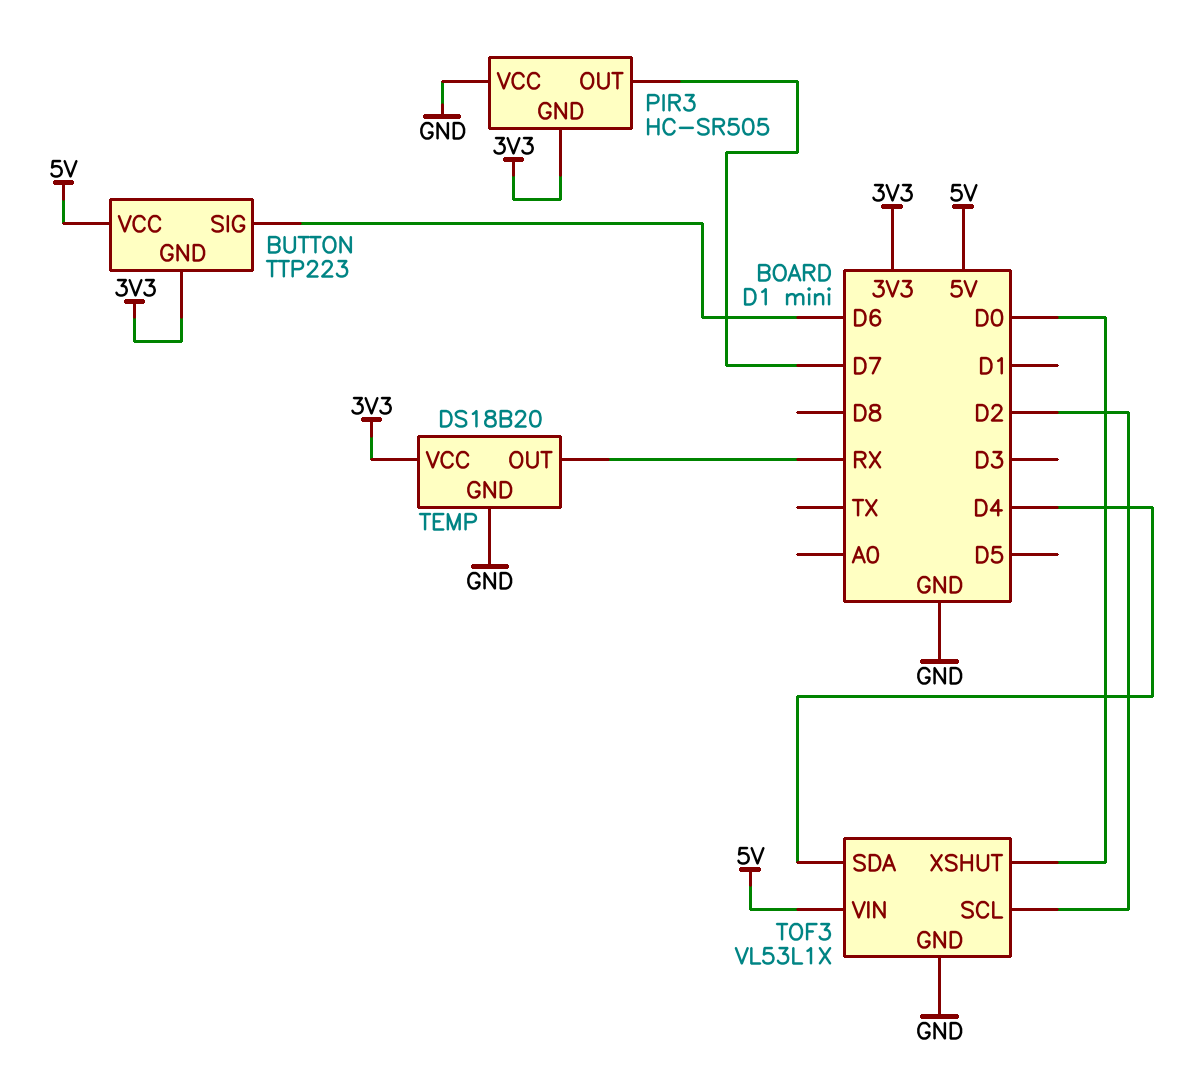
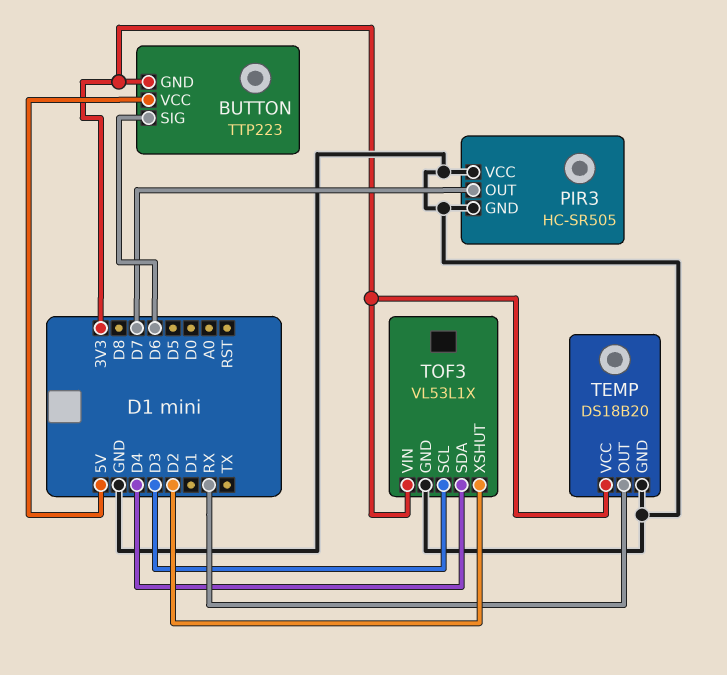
PIR3 pin GND: 3V3 -> GND
TOF3 pin SCL: D2 -> D3
TOF3 pin VIN: 5V -> 3V3
TOF3 pin XSHUT: D0 -> D2

